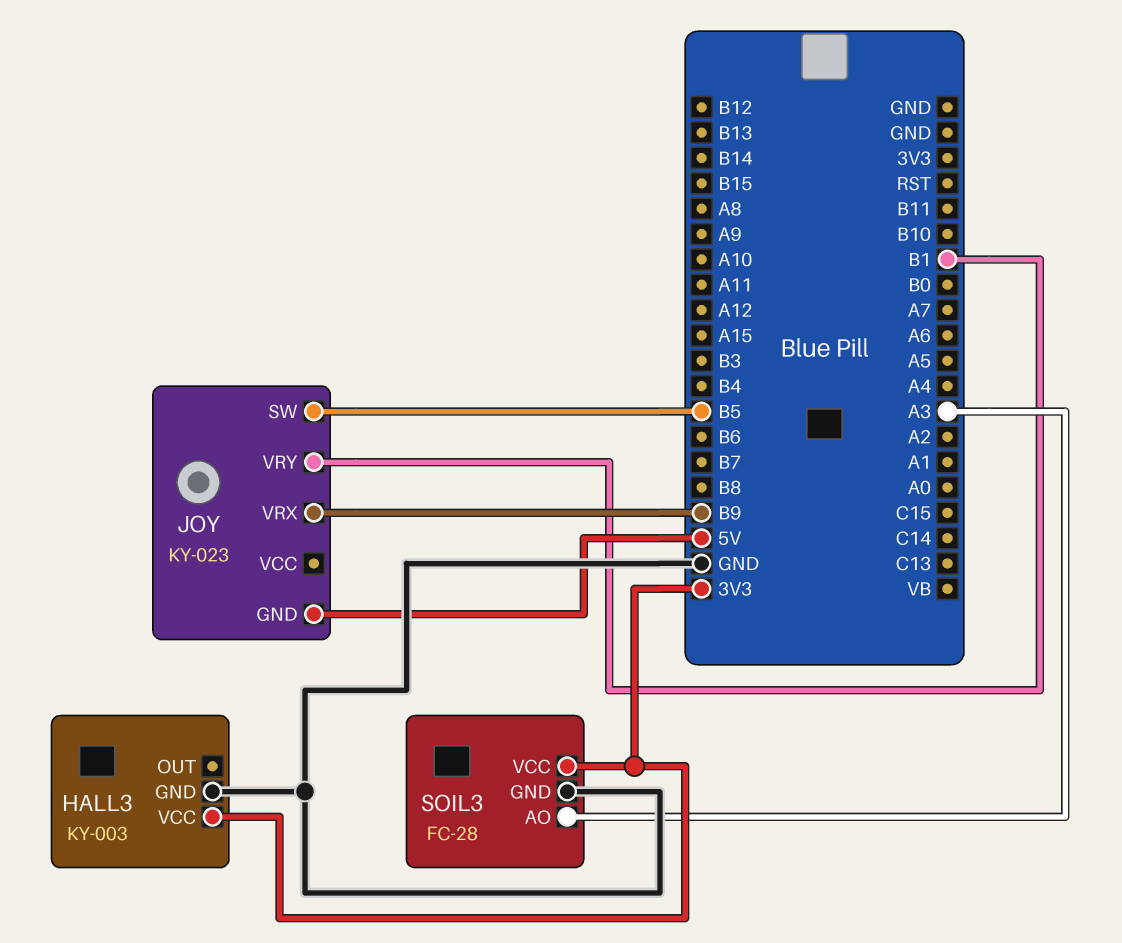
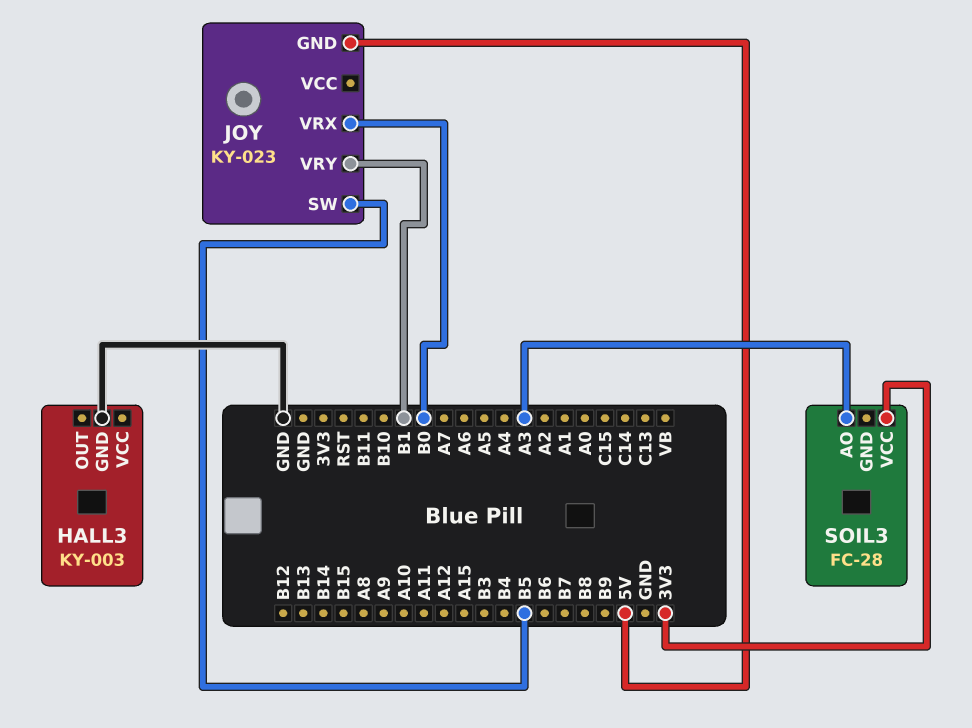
HALL3 pin VCC: 3V3 -> none
JOY pin VRX: B9 -> B0
SOIL3 pin GND: GND -> none

